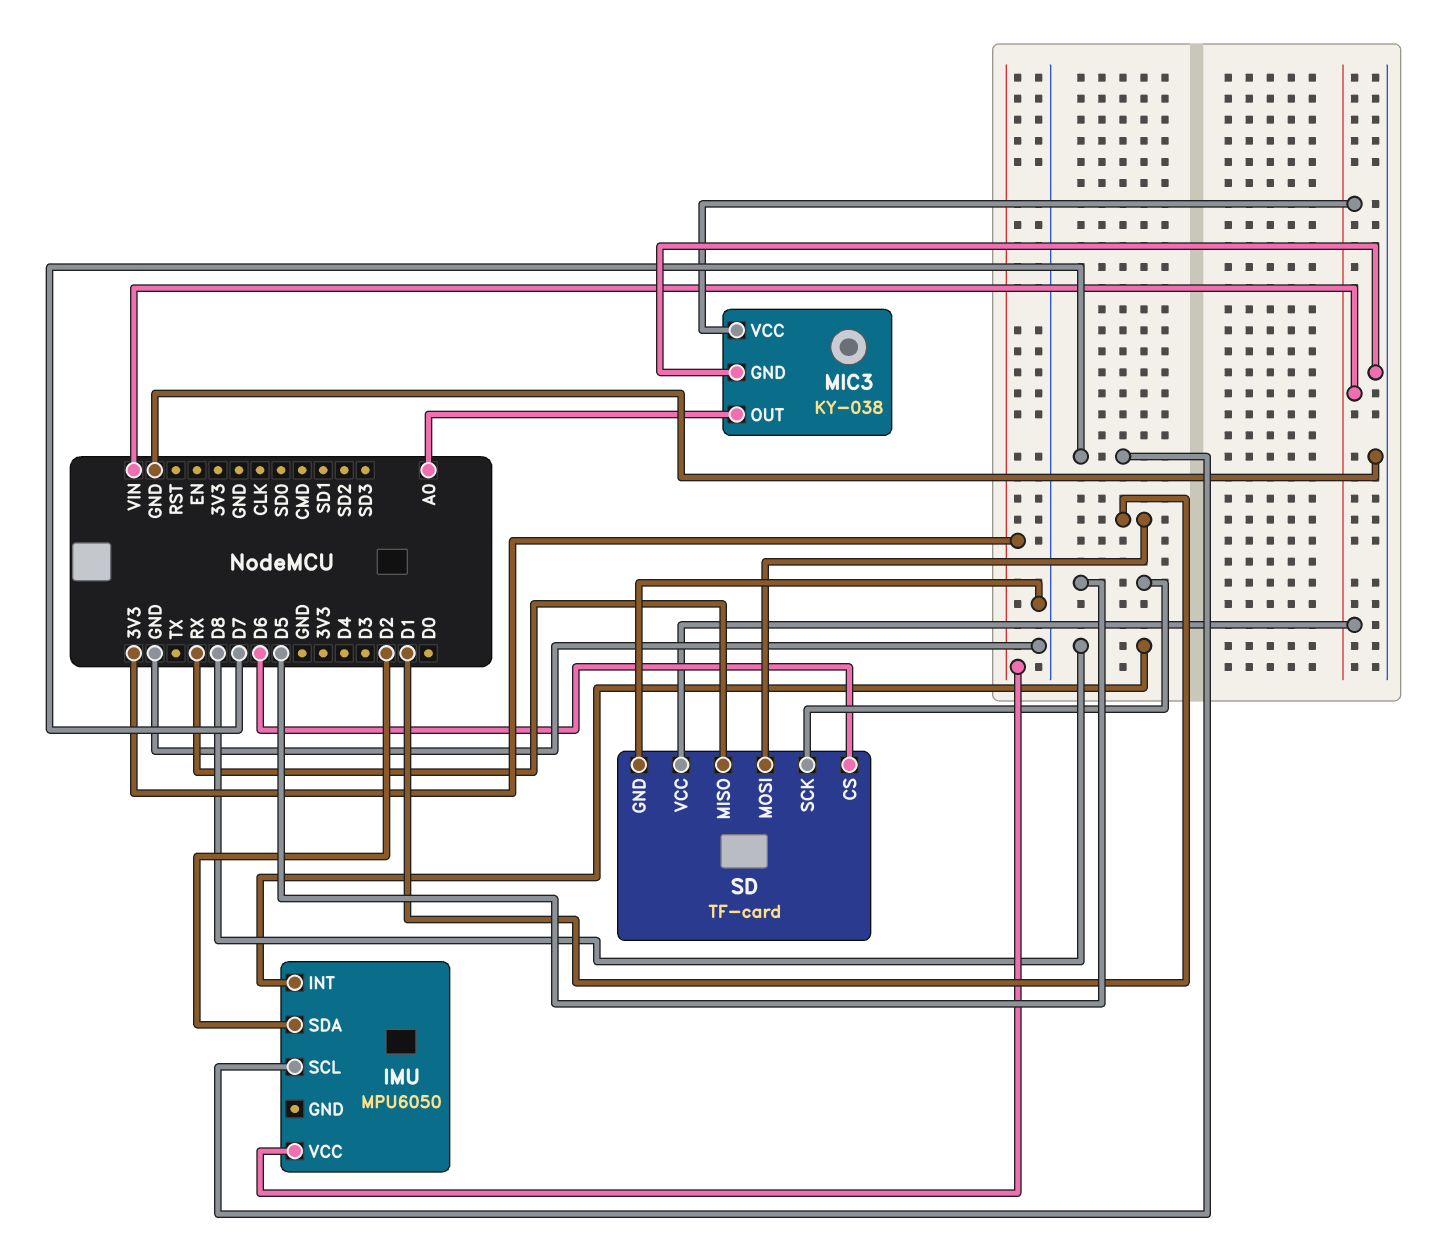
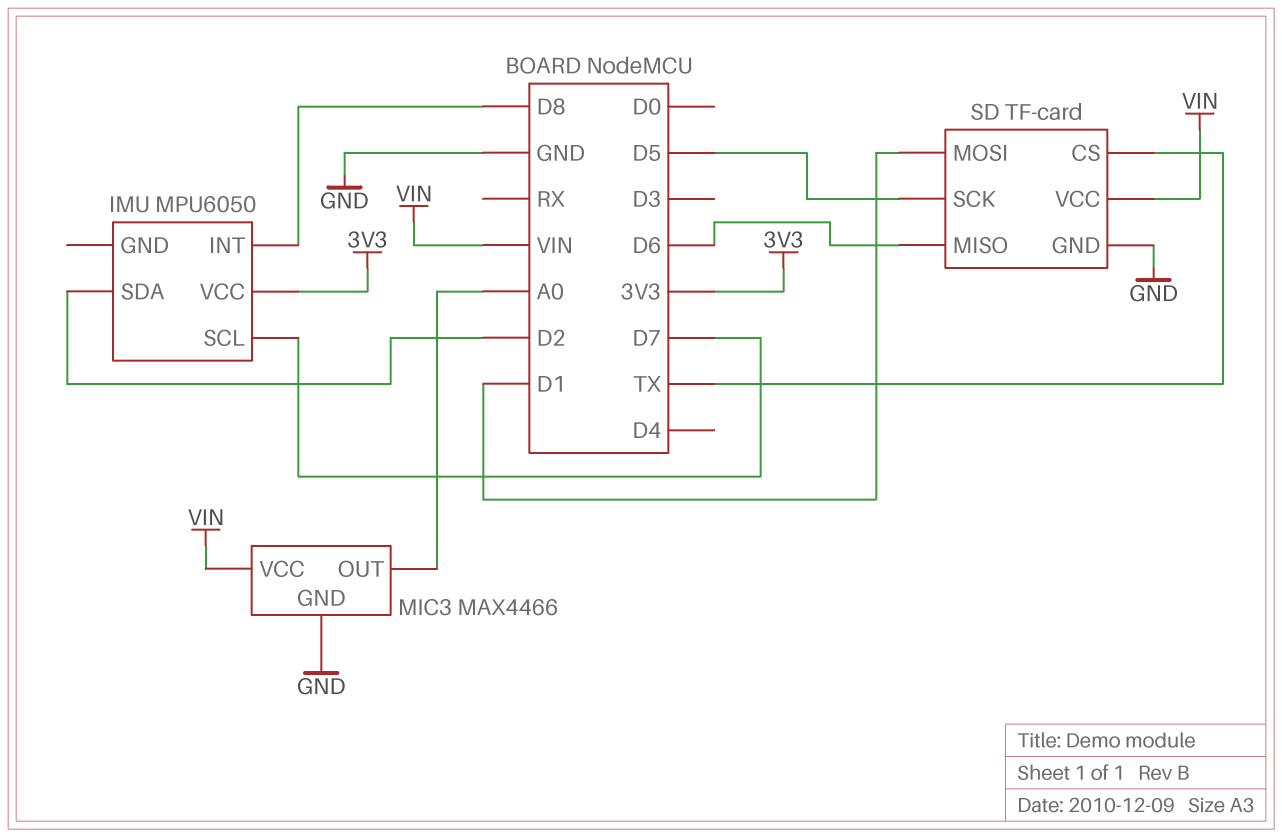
MIC3: KY-038 -> MAX4466
SD pin CS: D6 -> TX
SD pin MISO: RX -> D6

